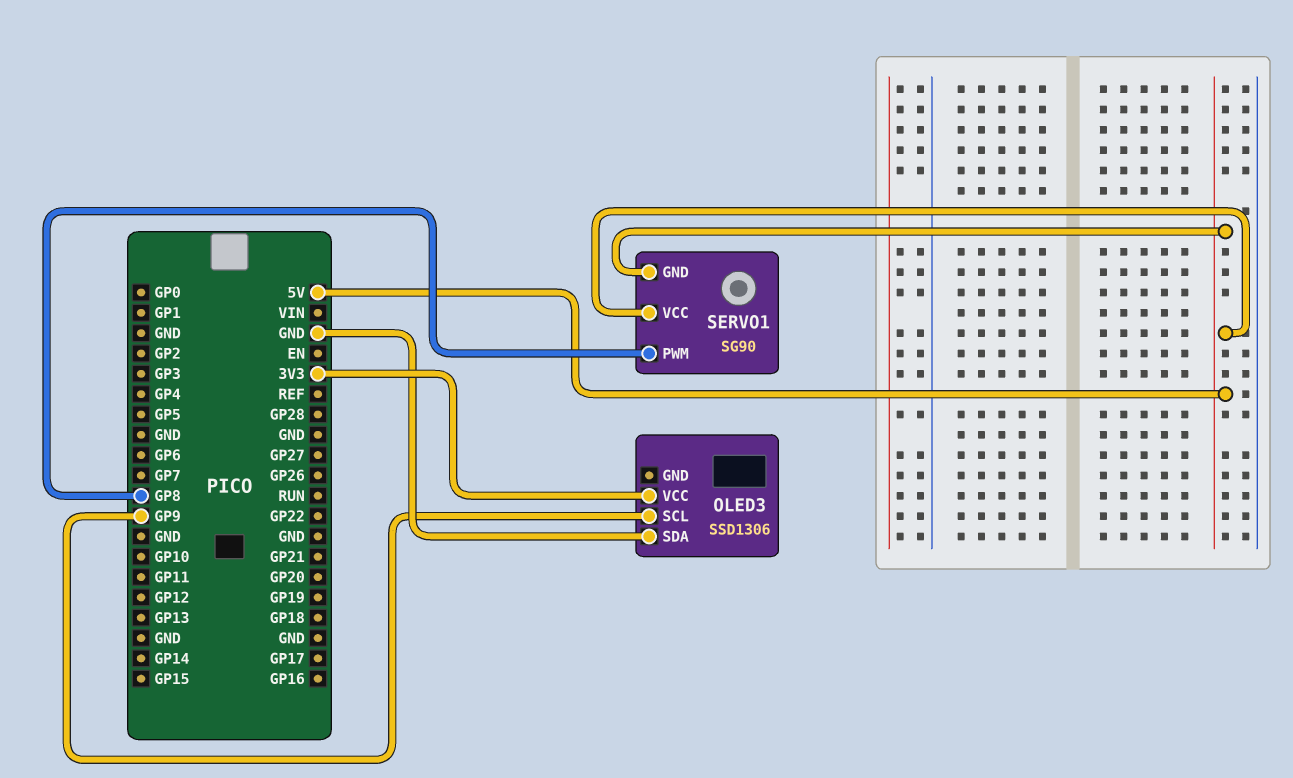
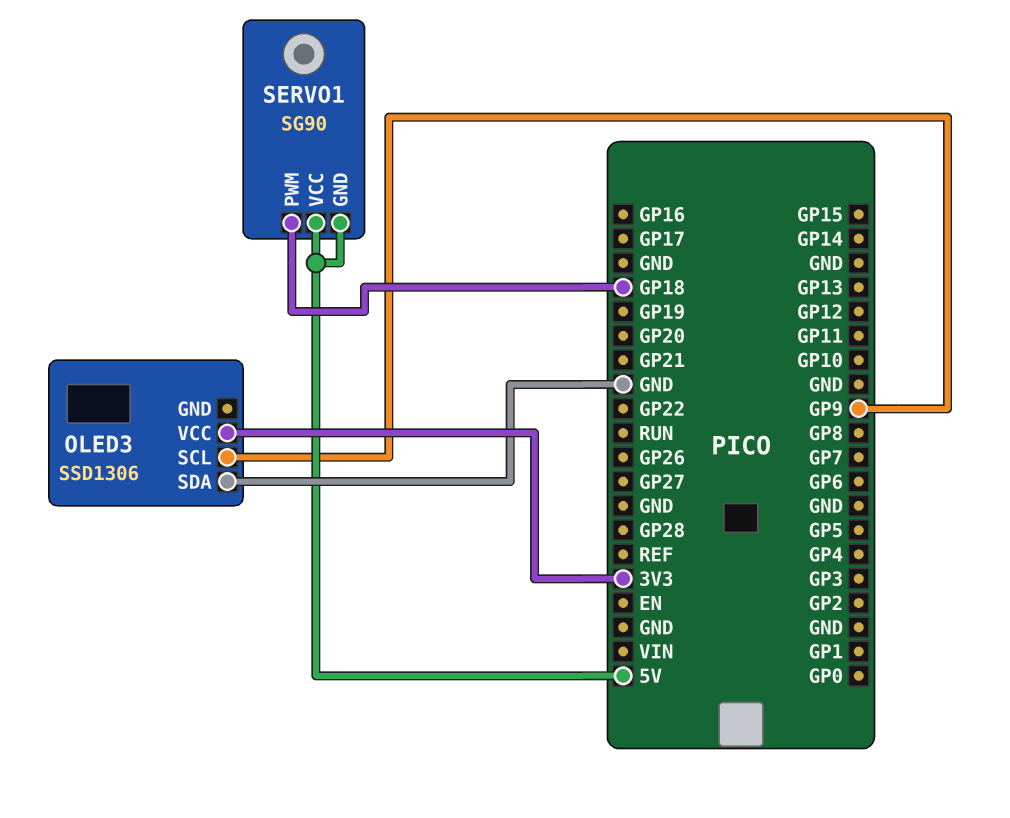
SERVO1 pin PWM: GP8 -> GP18

